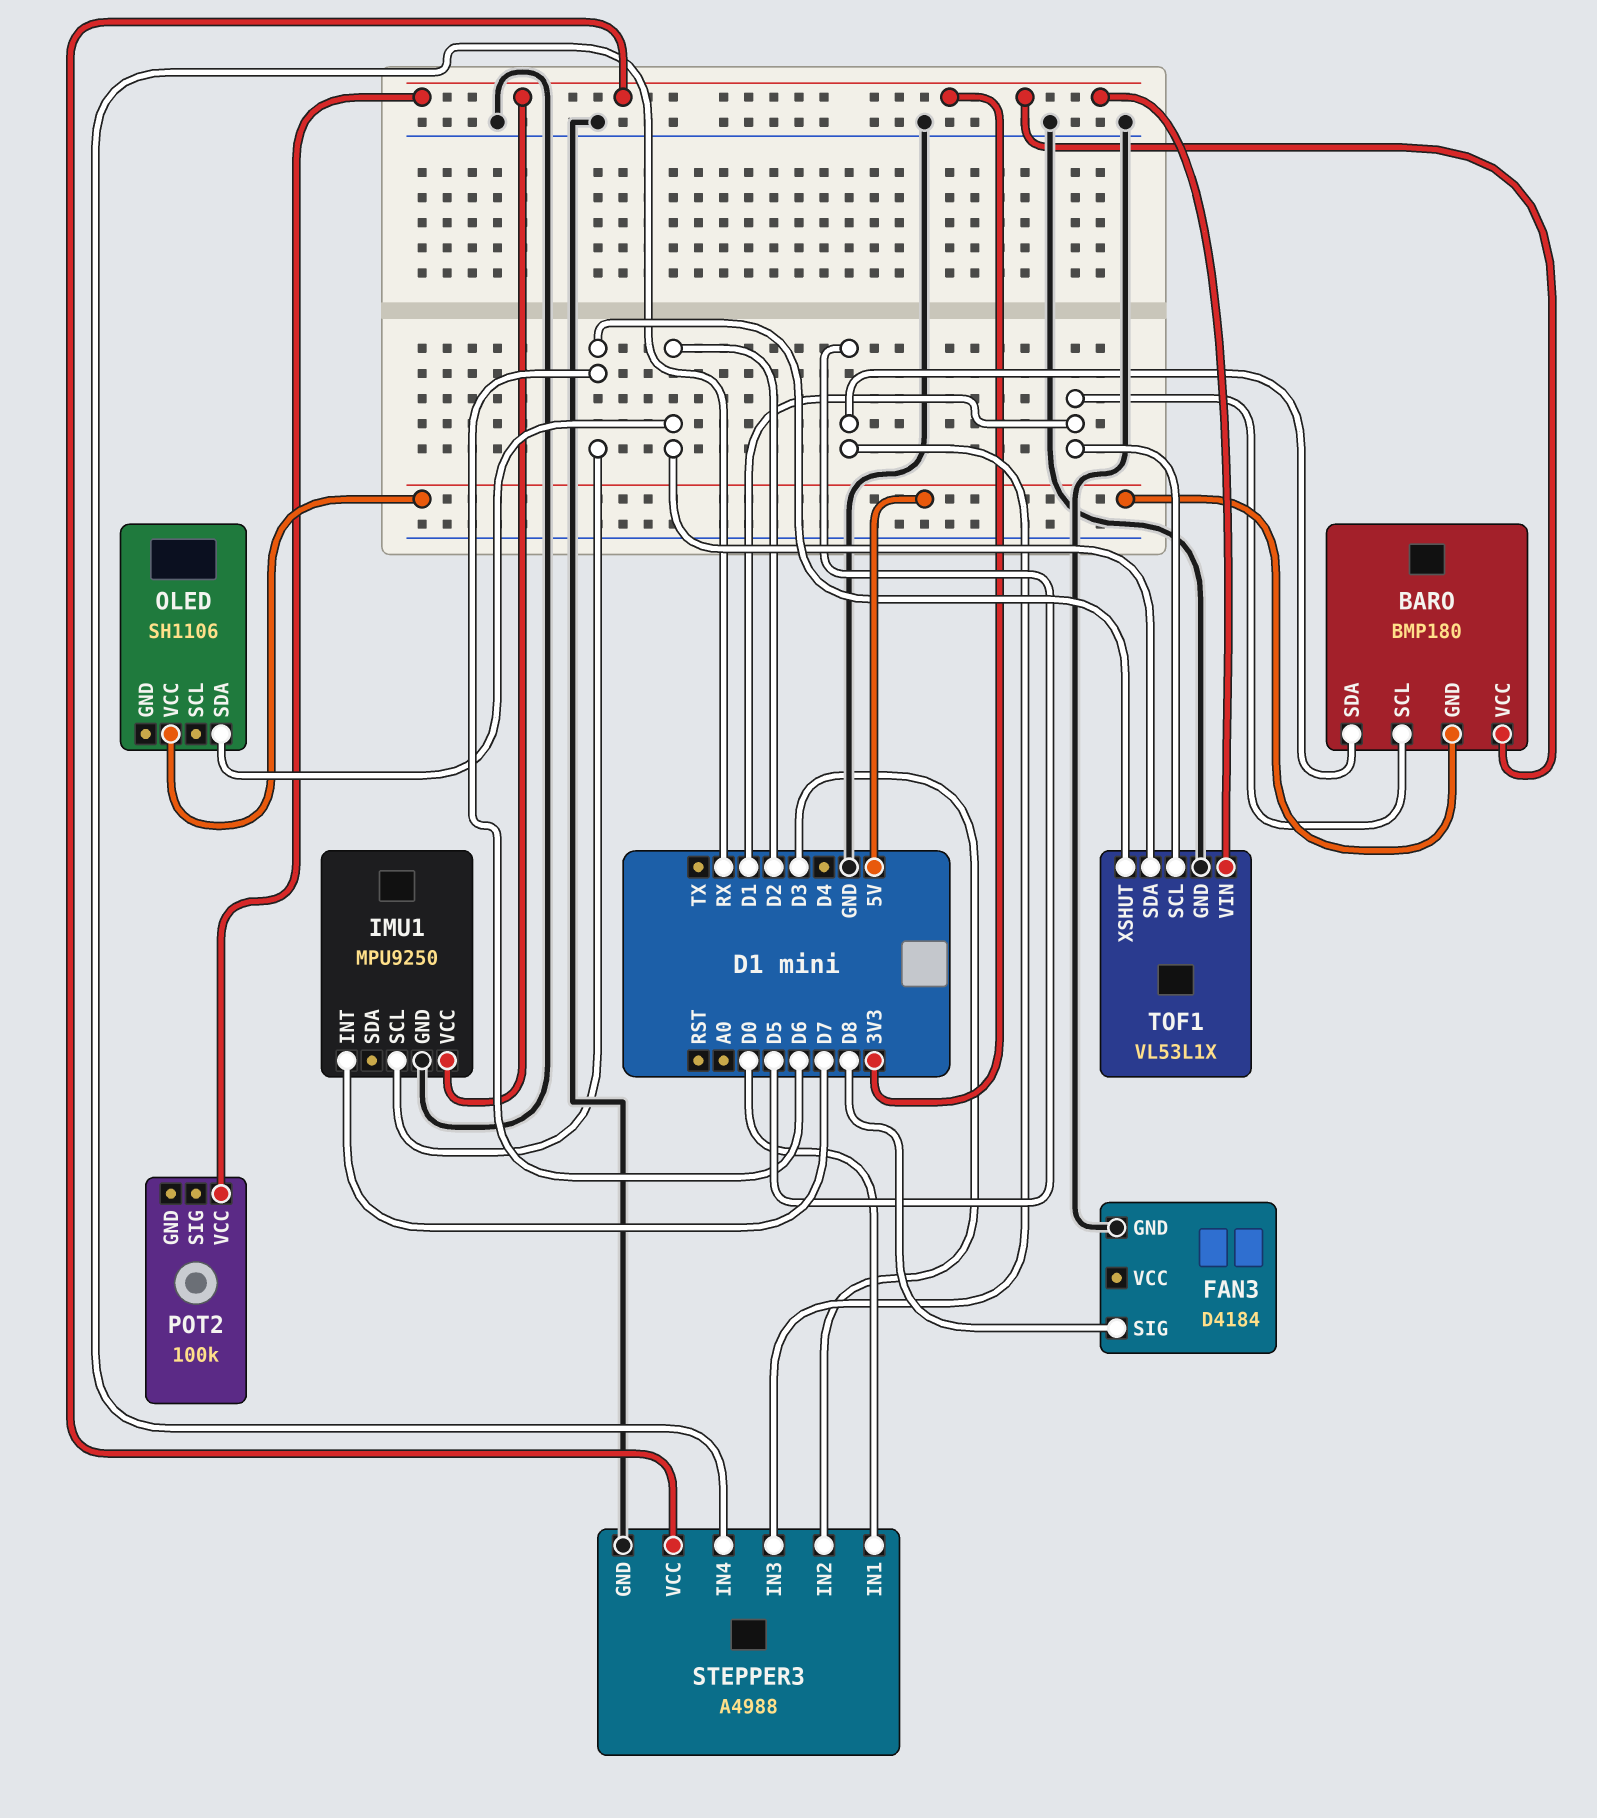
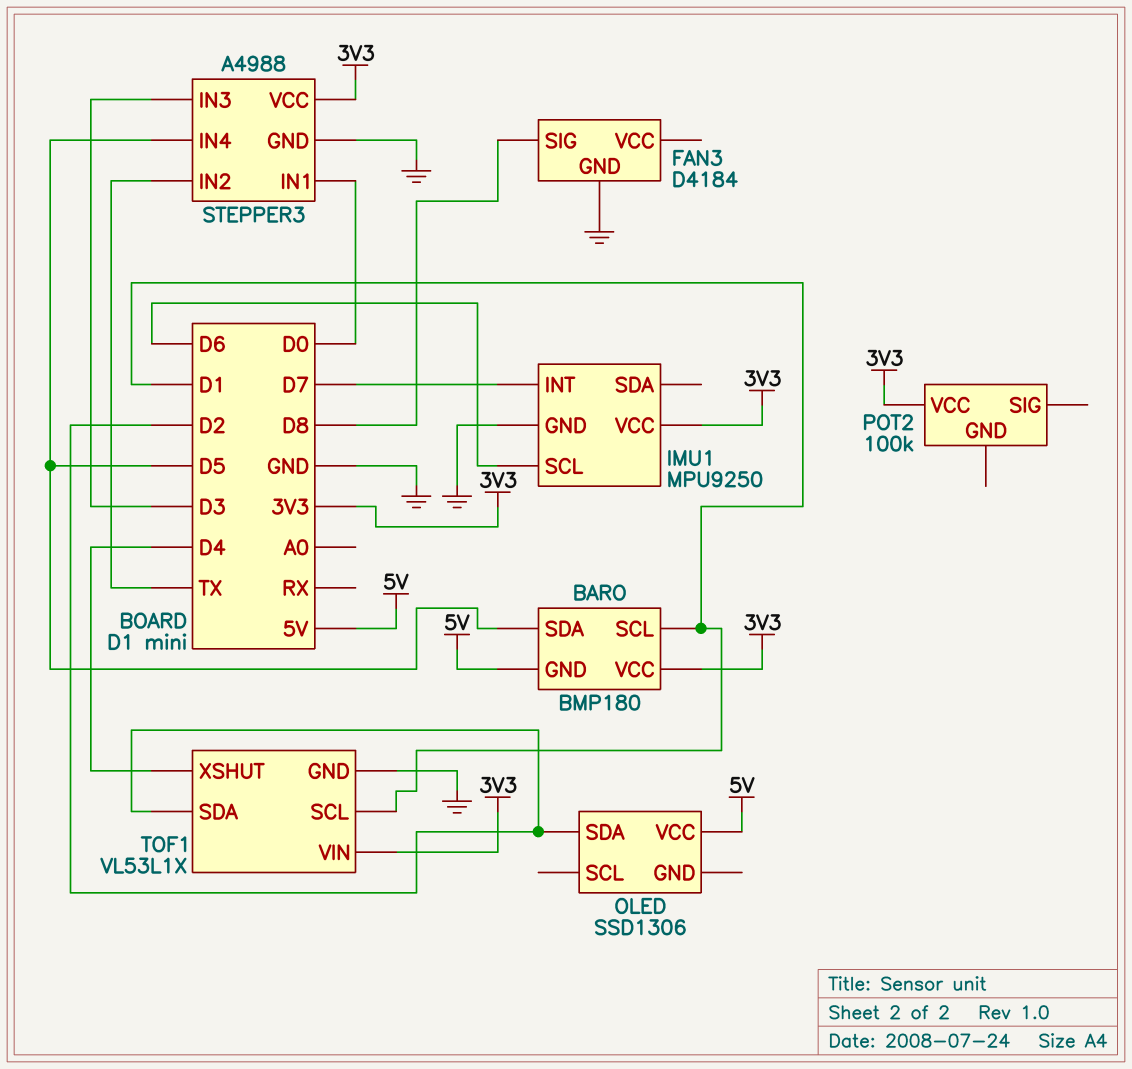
OLED: SH1106 -> SSD1306
STEPPER3 pin IN2: D3 -> TX
STEPPER3 pin IN3: D5 -> D3
STEPPER3 pin IN4: RX -> D5
TOF1 pin XSHUT: D6 -> D4

